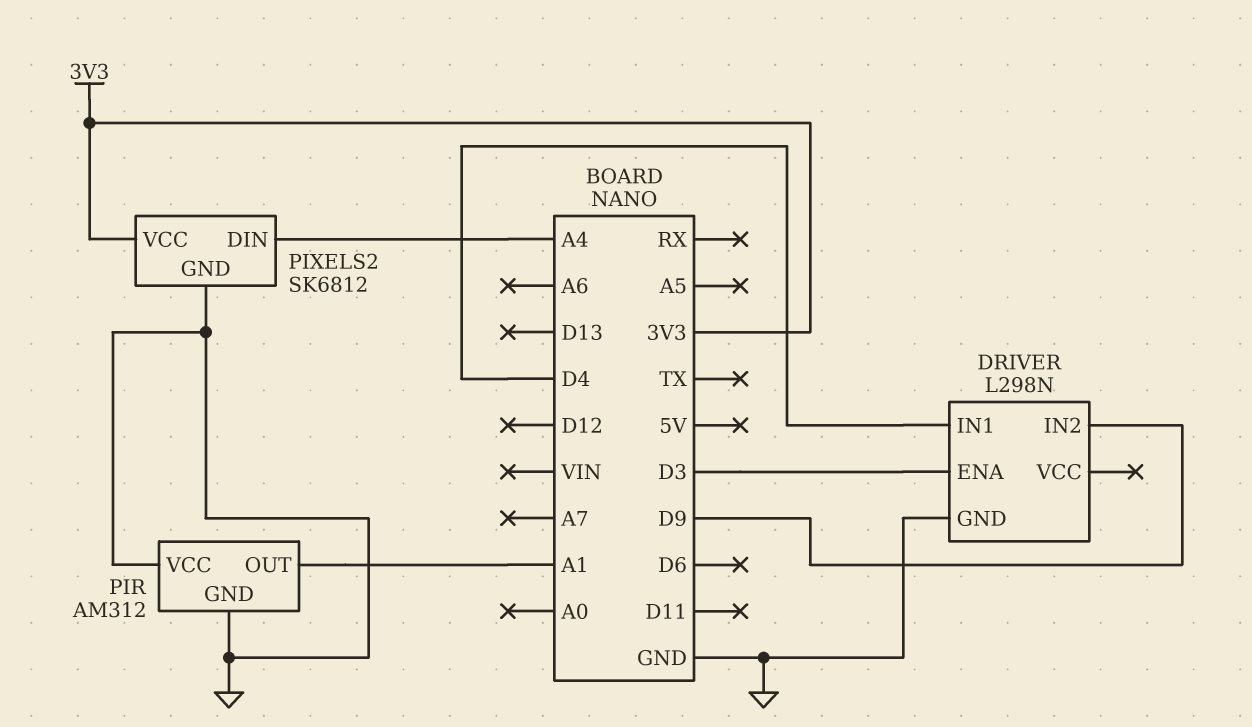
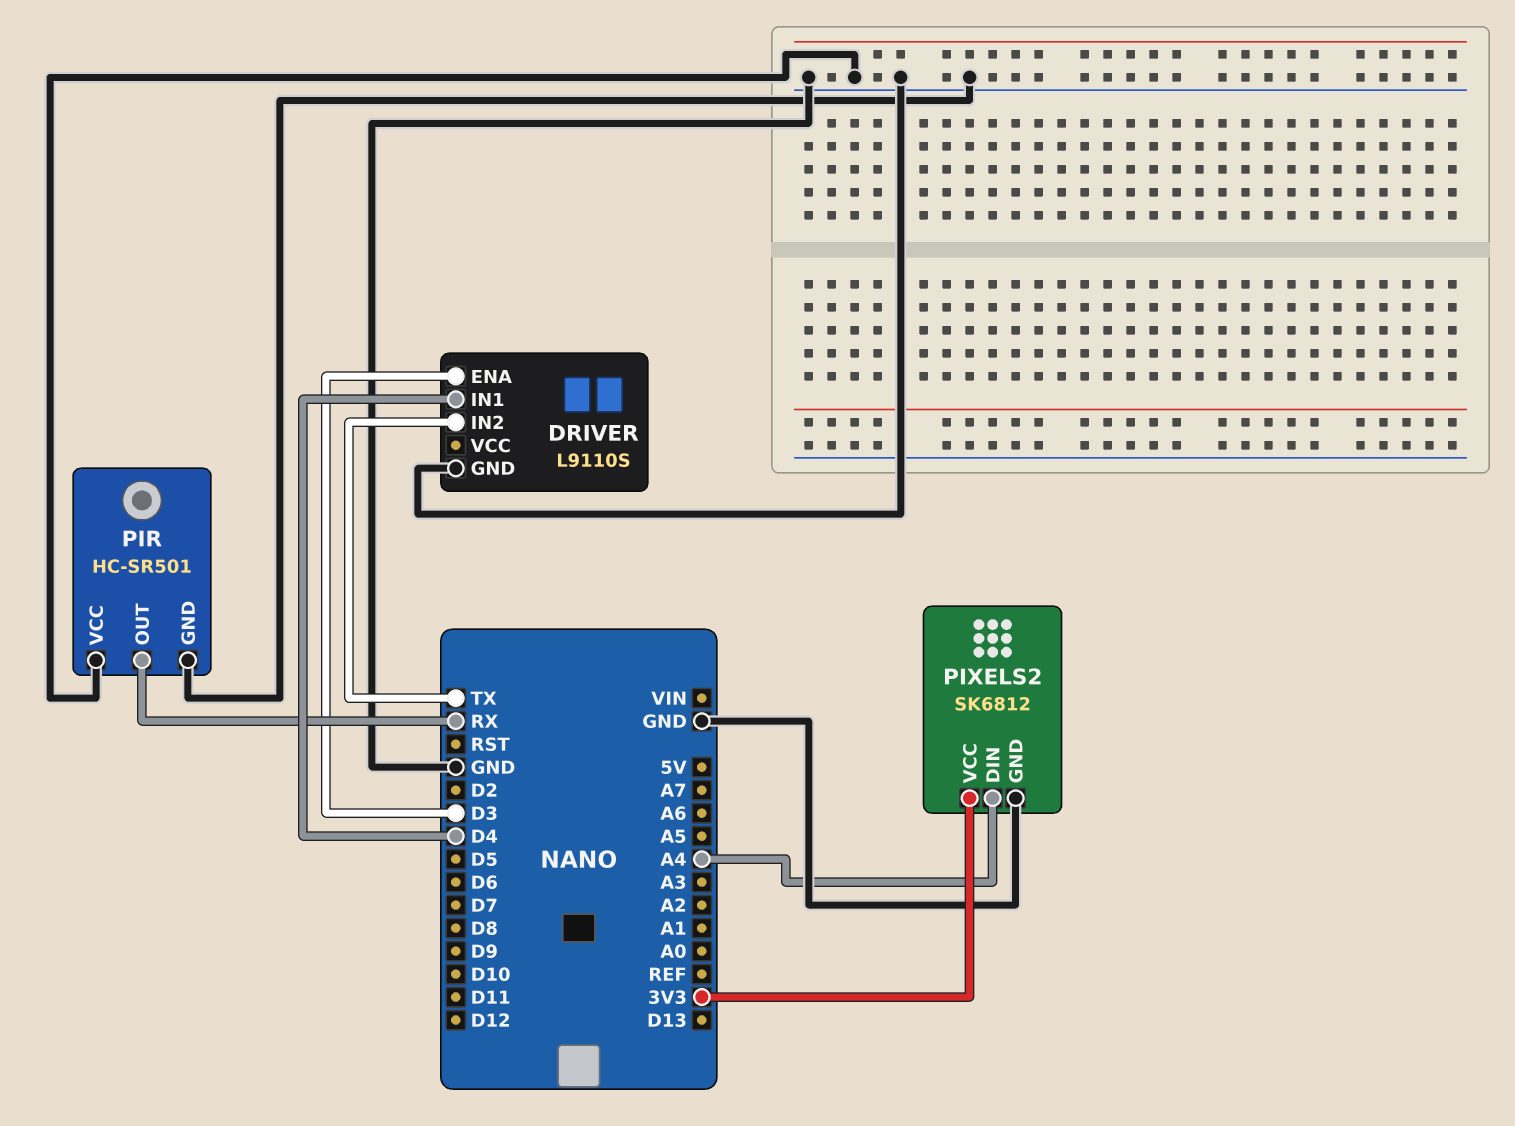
DRIVER: L298N -> L9110S
DRIVER pin IN2: D9 -> TX
PIR: AM312 -> HC-SR501
PIR pin OUT: A1 -> RX

